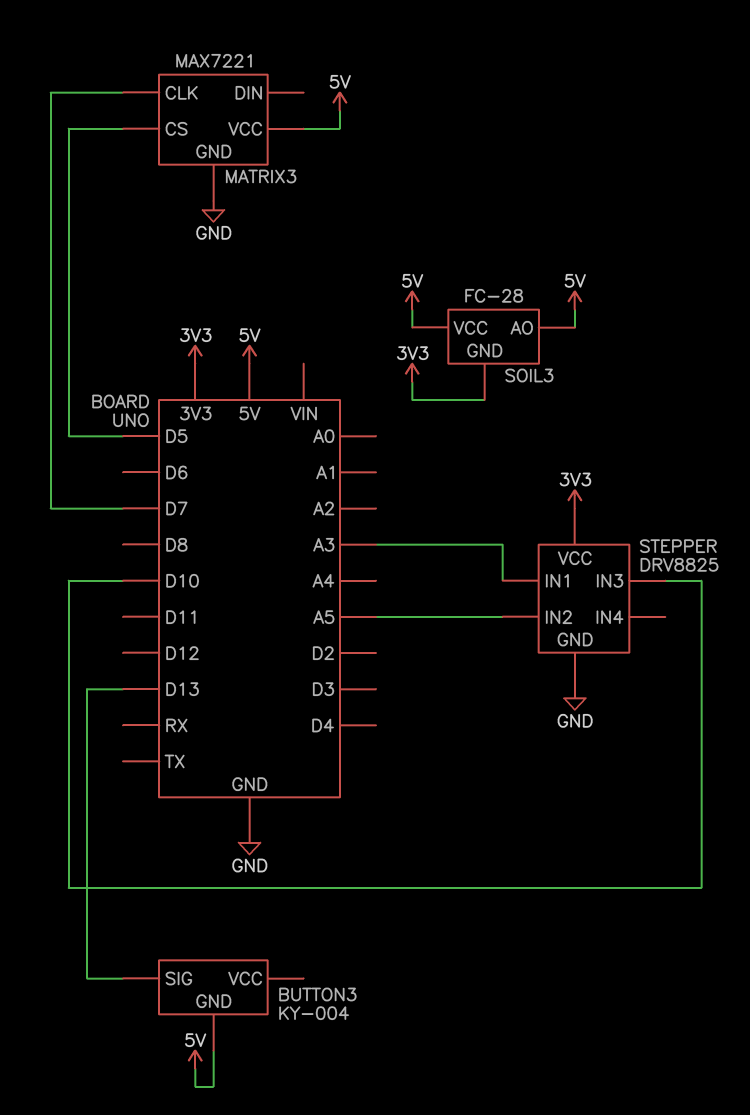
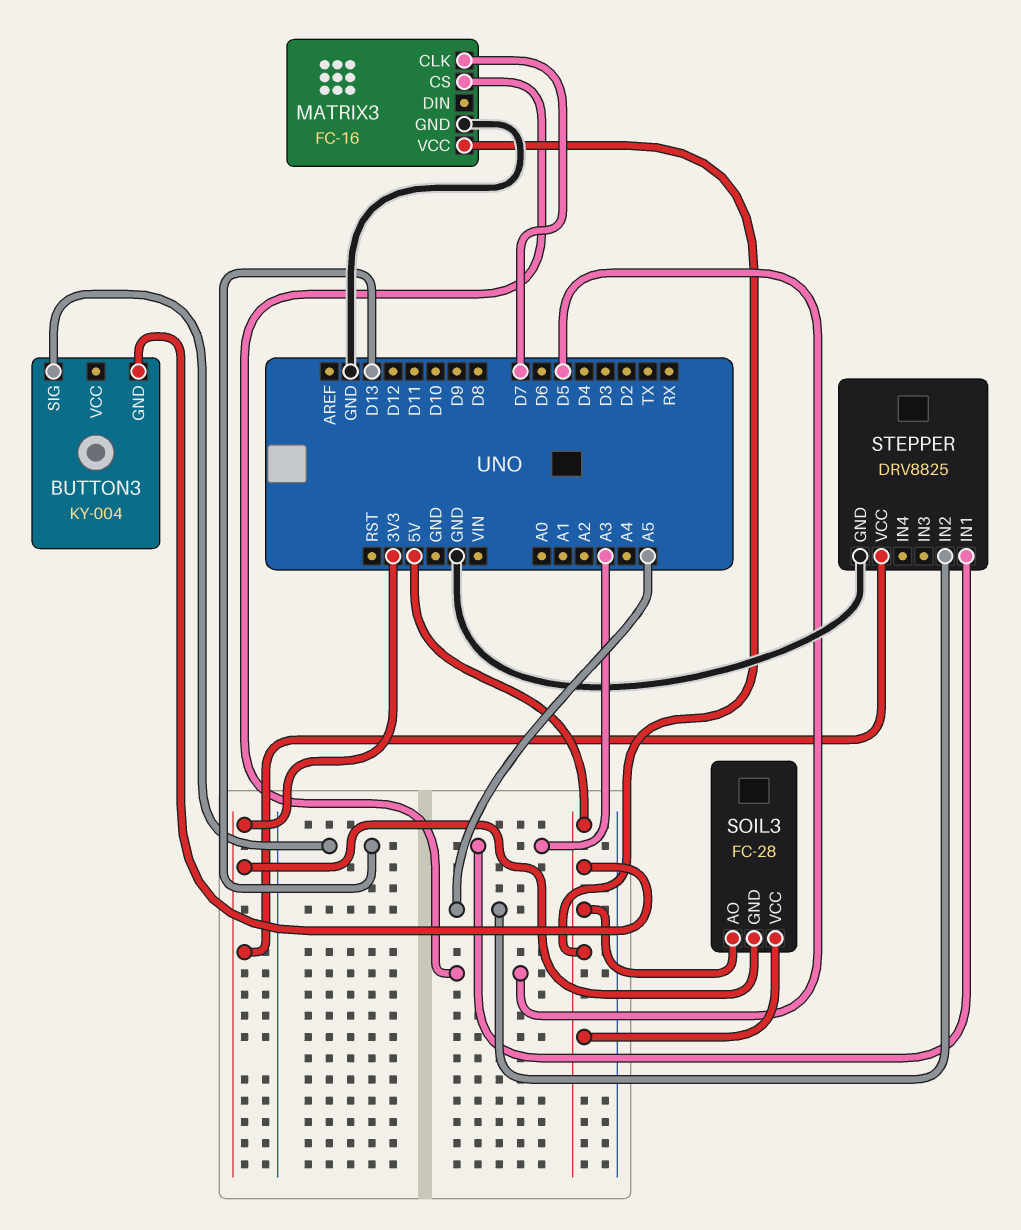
MATRIX3: MAX7221 -> FC-16
STEPPER pin IN3: D10 -> none

